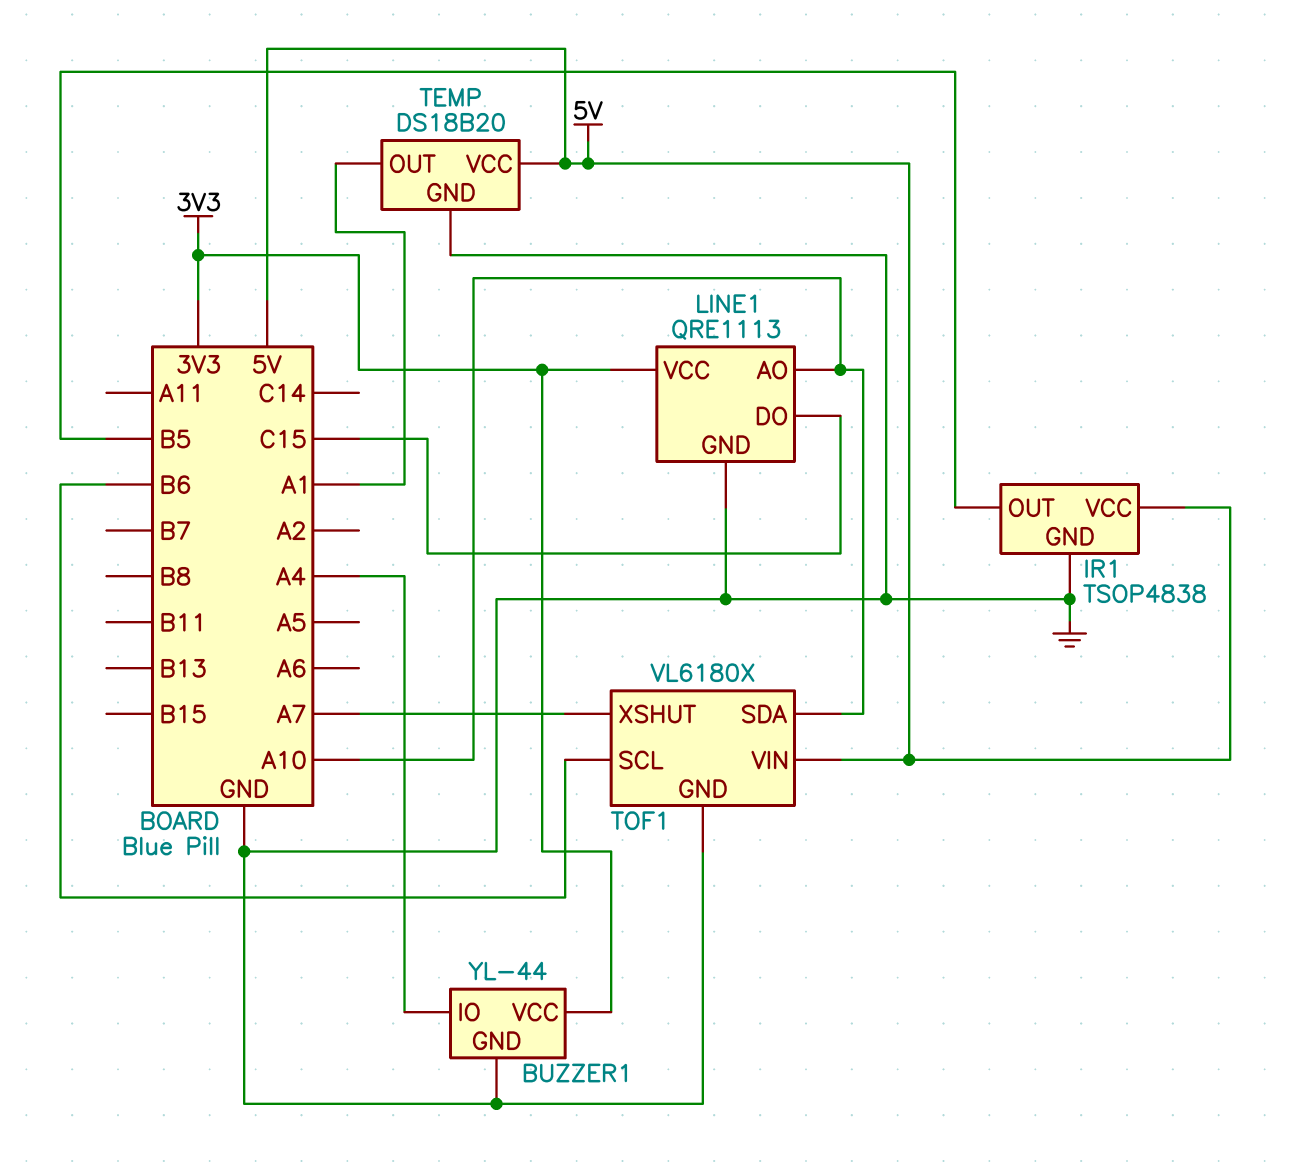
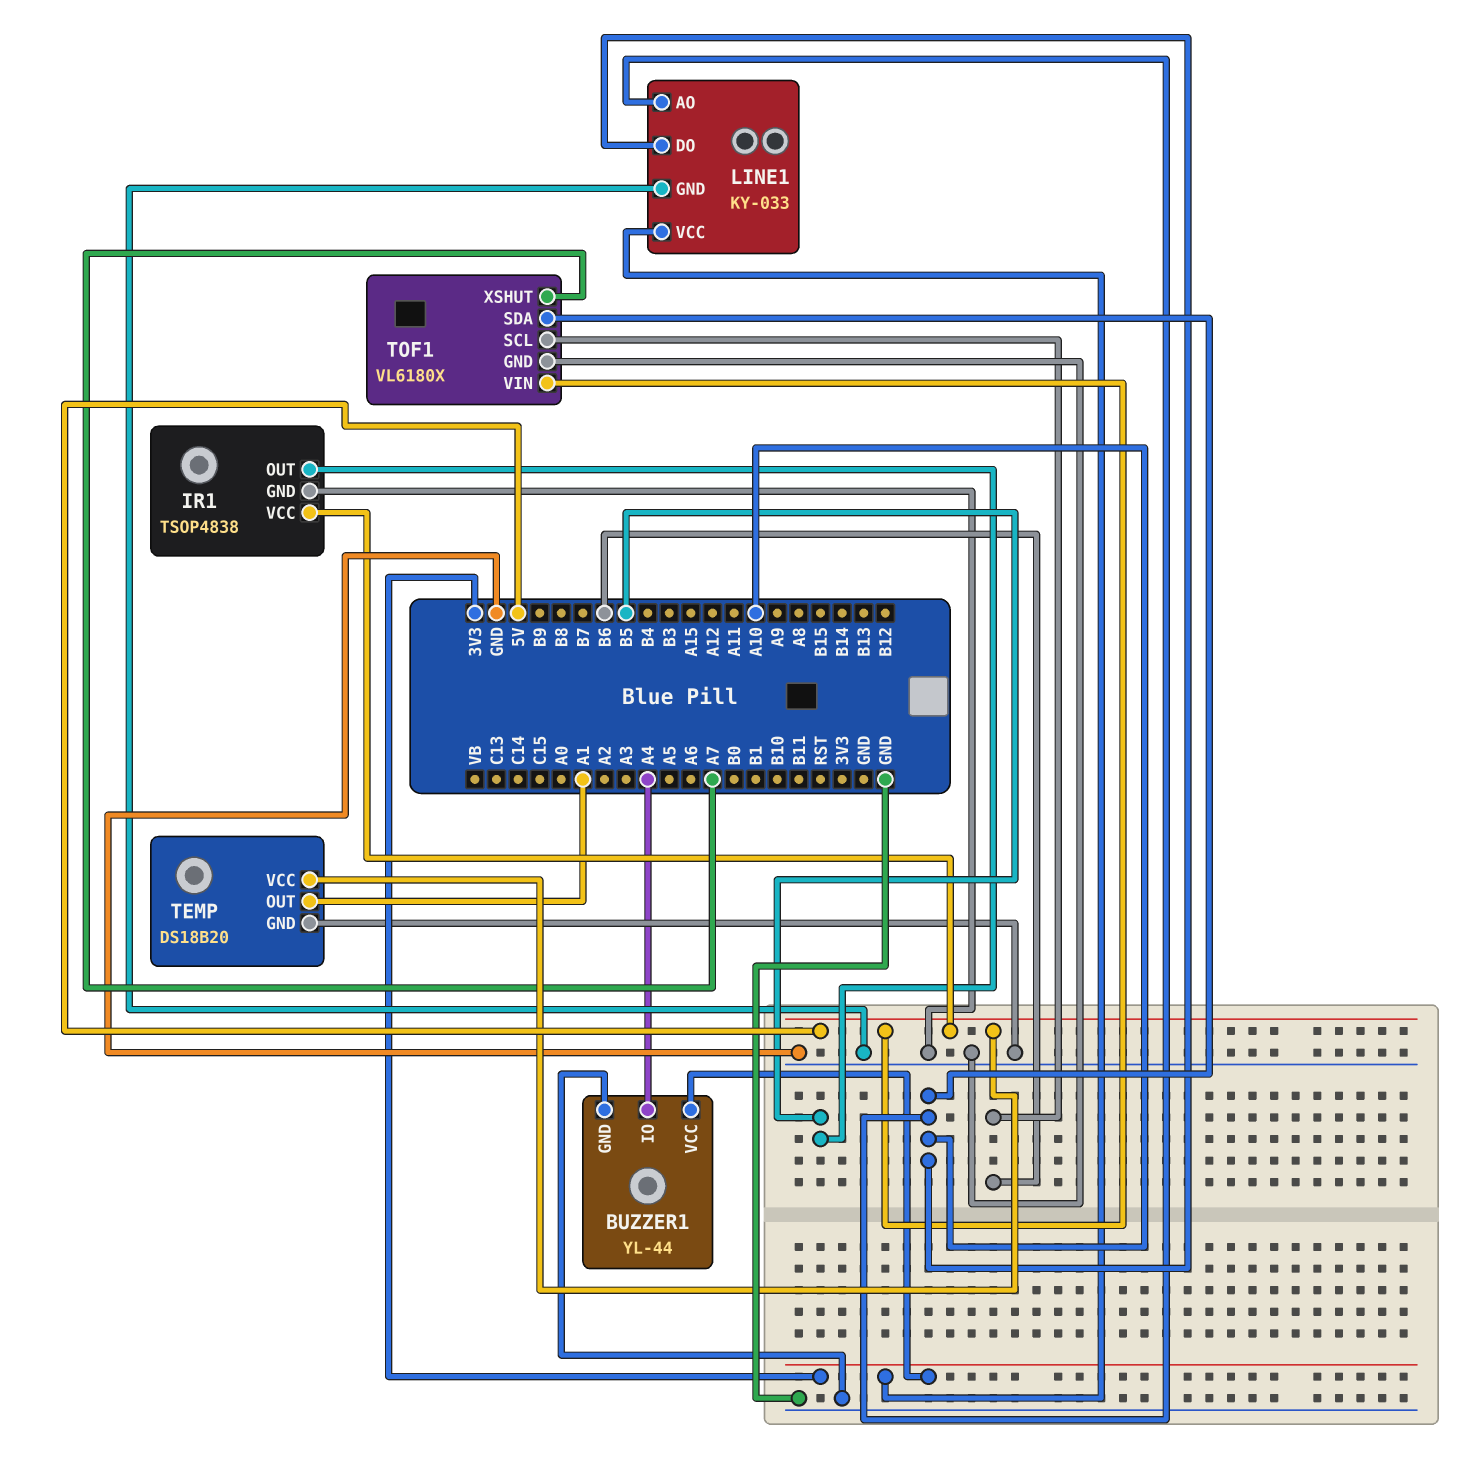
LINE1: QRE1113 -> KY-033
LINE1 pin DO: C15 -> A10

